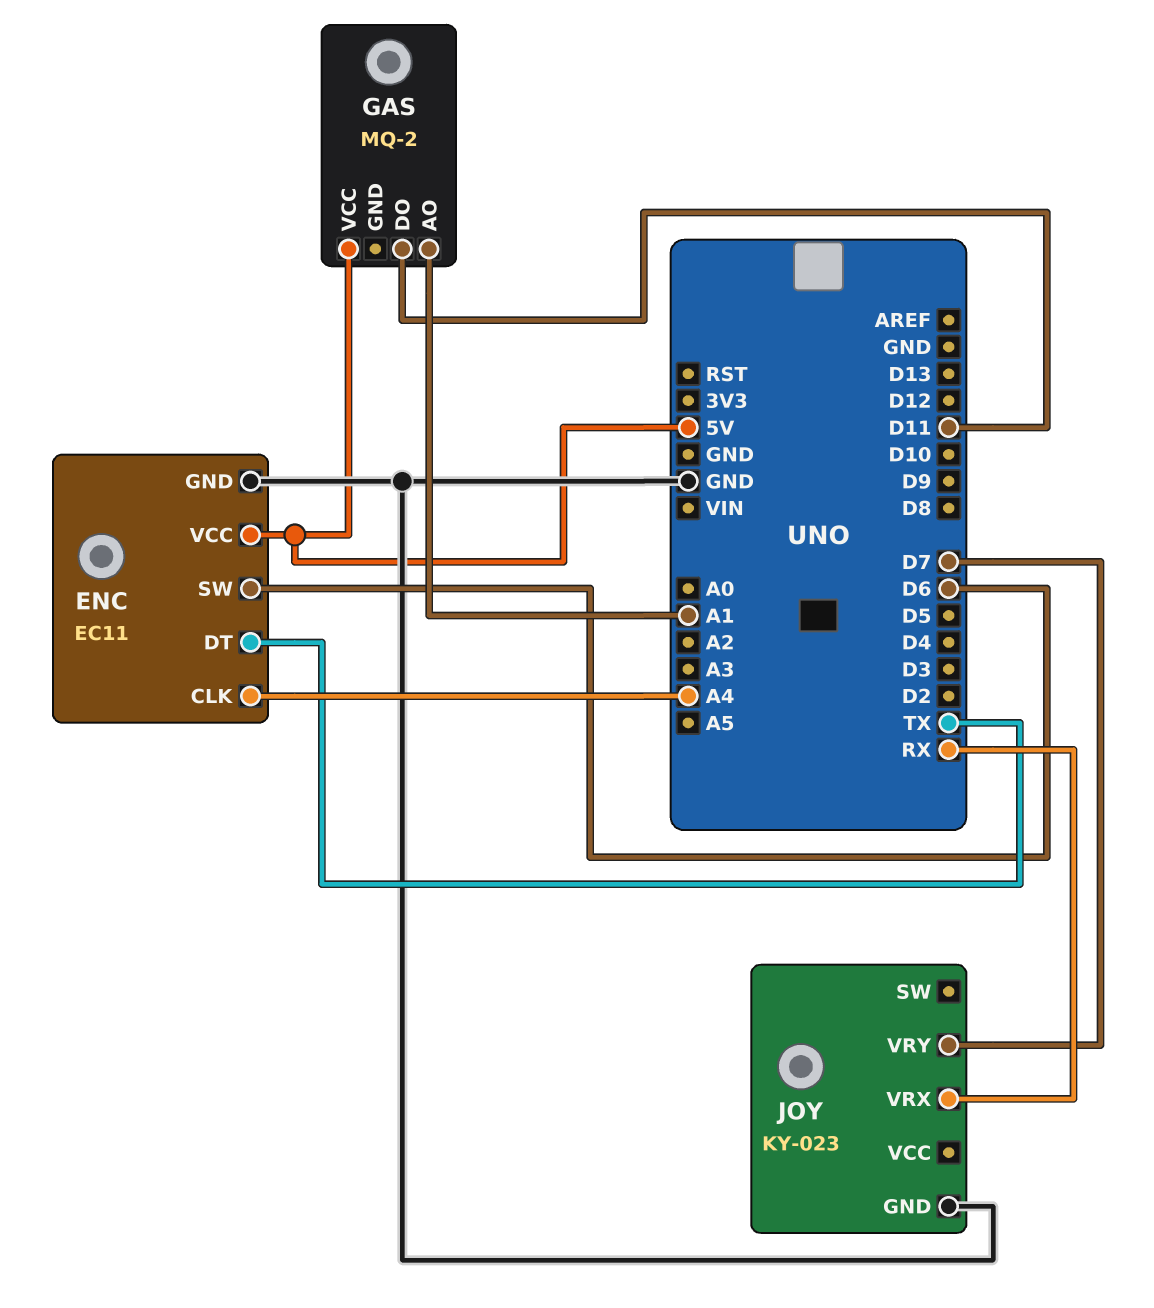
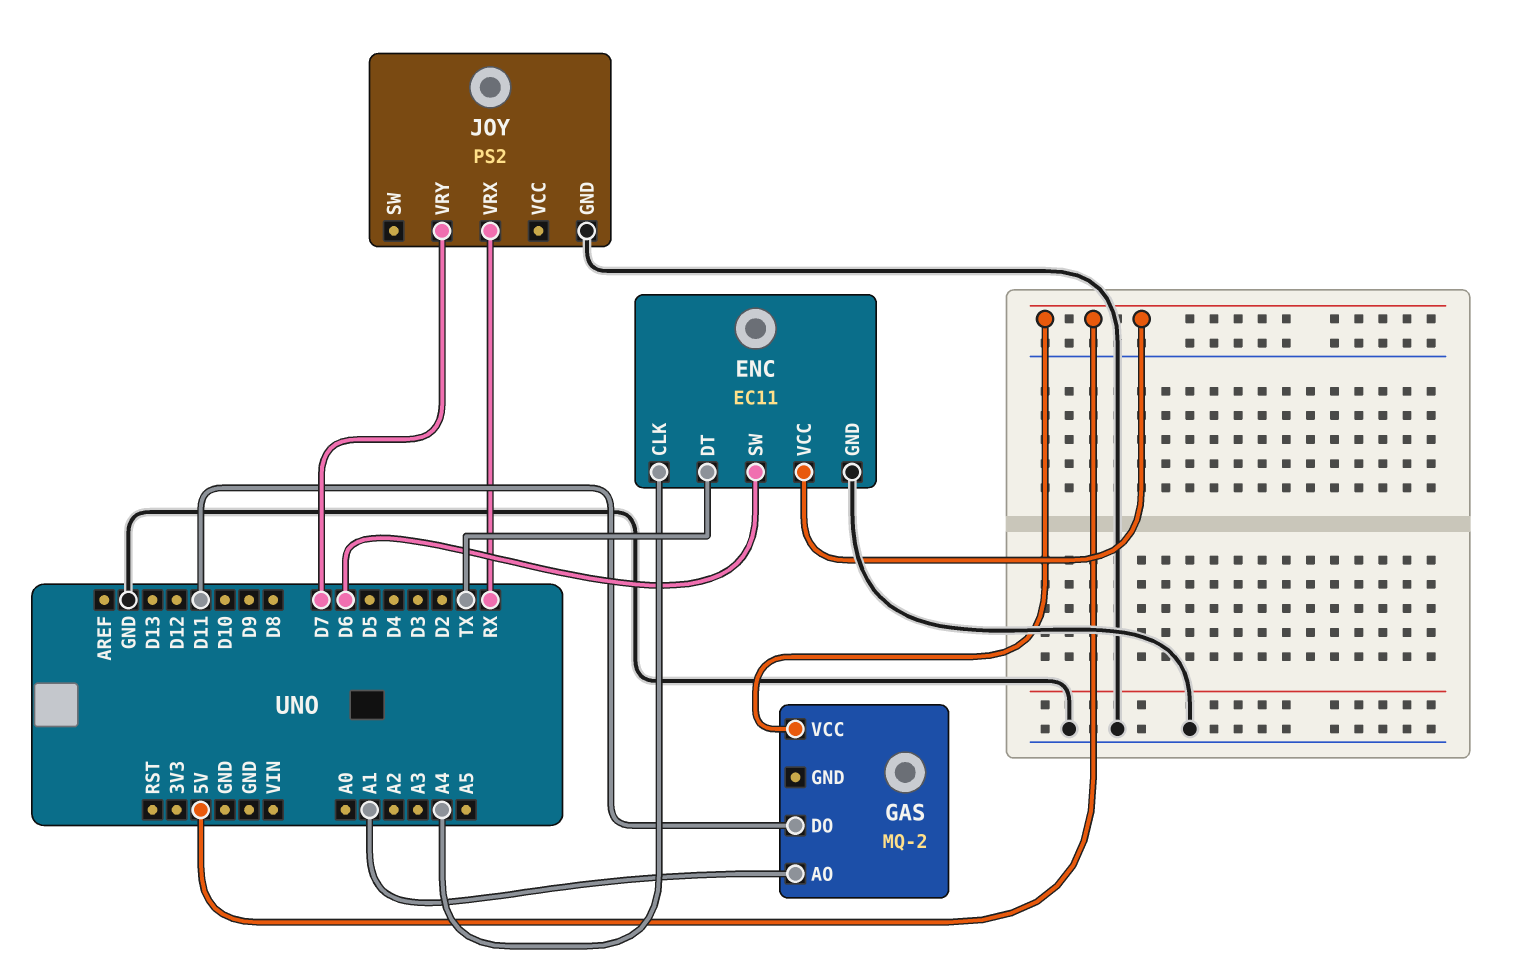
JOY: KY-023 -> PS2

